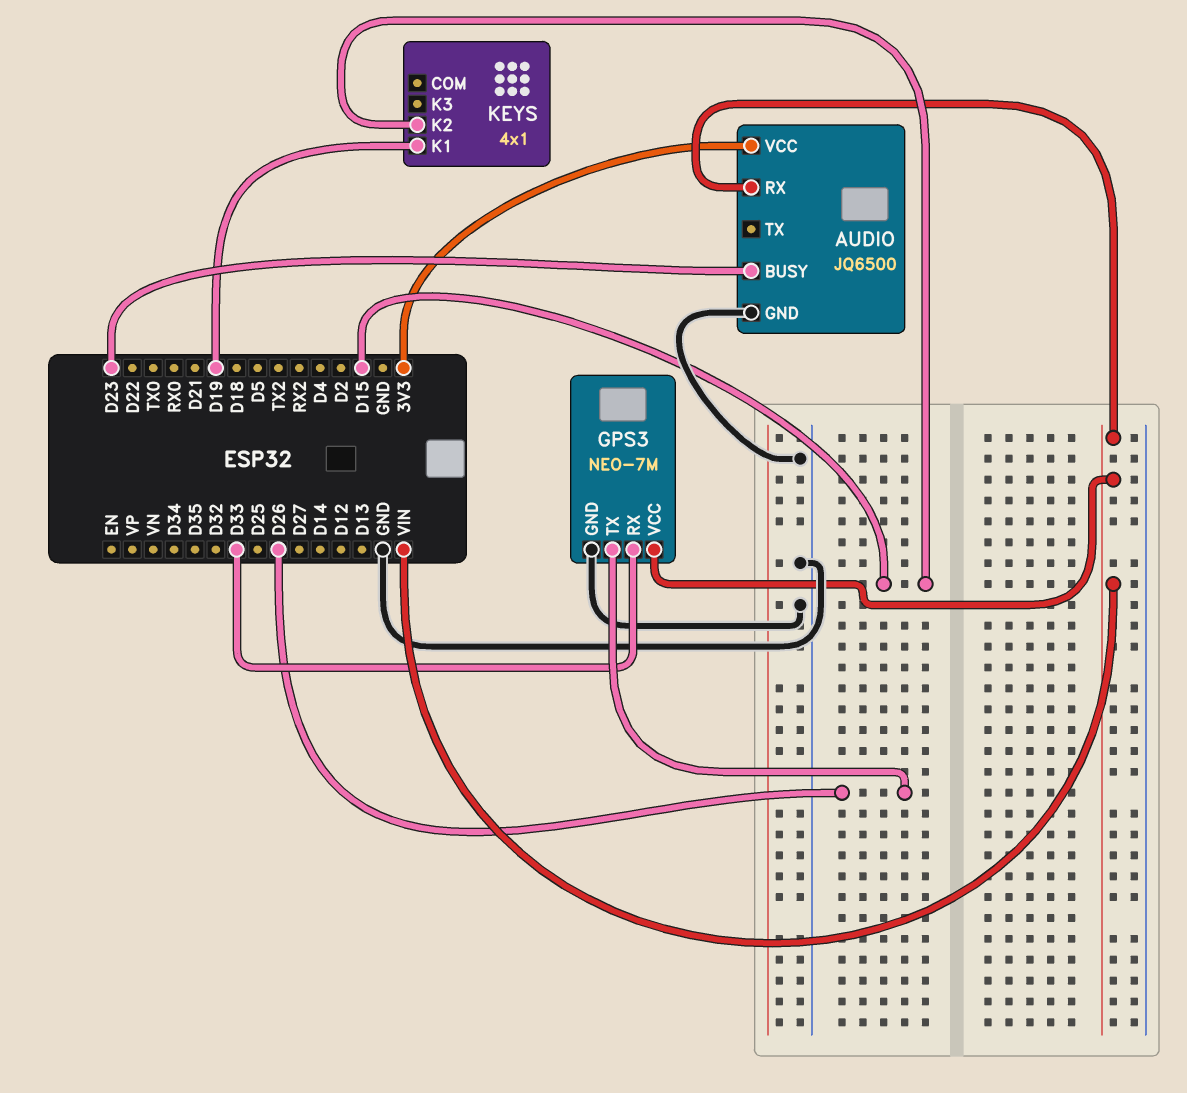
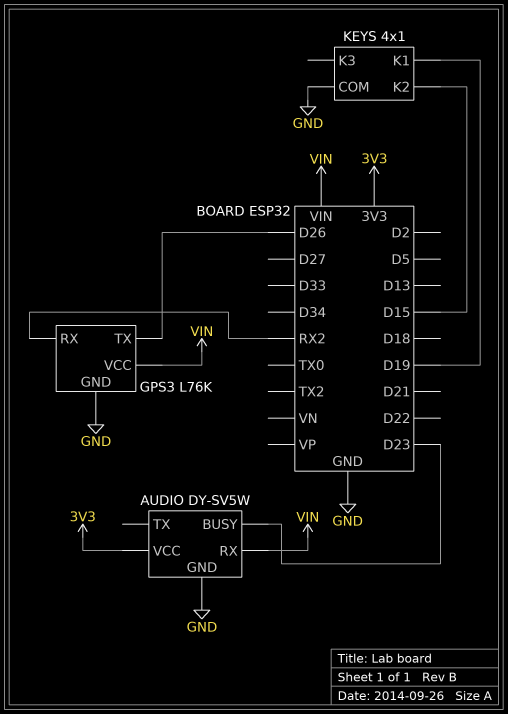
AUDIO: JQ6500 -> DY-SV5W
GPS3: NEO-7M -> L76K
GPS3 pin RX: D33 -> RX2
KEYS pin COM: none -> GND

